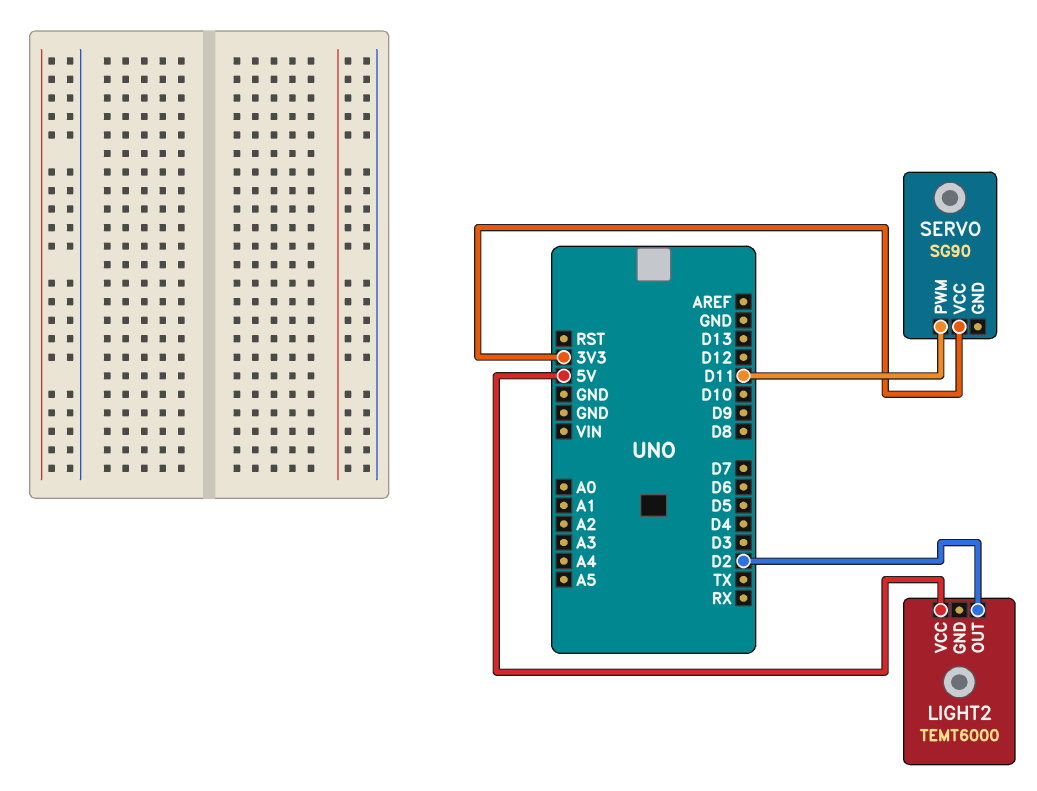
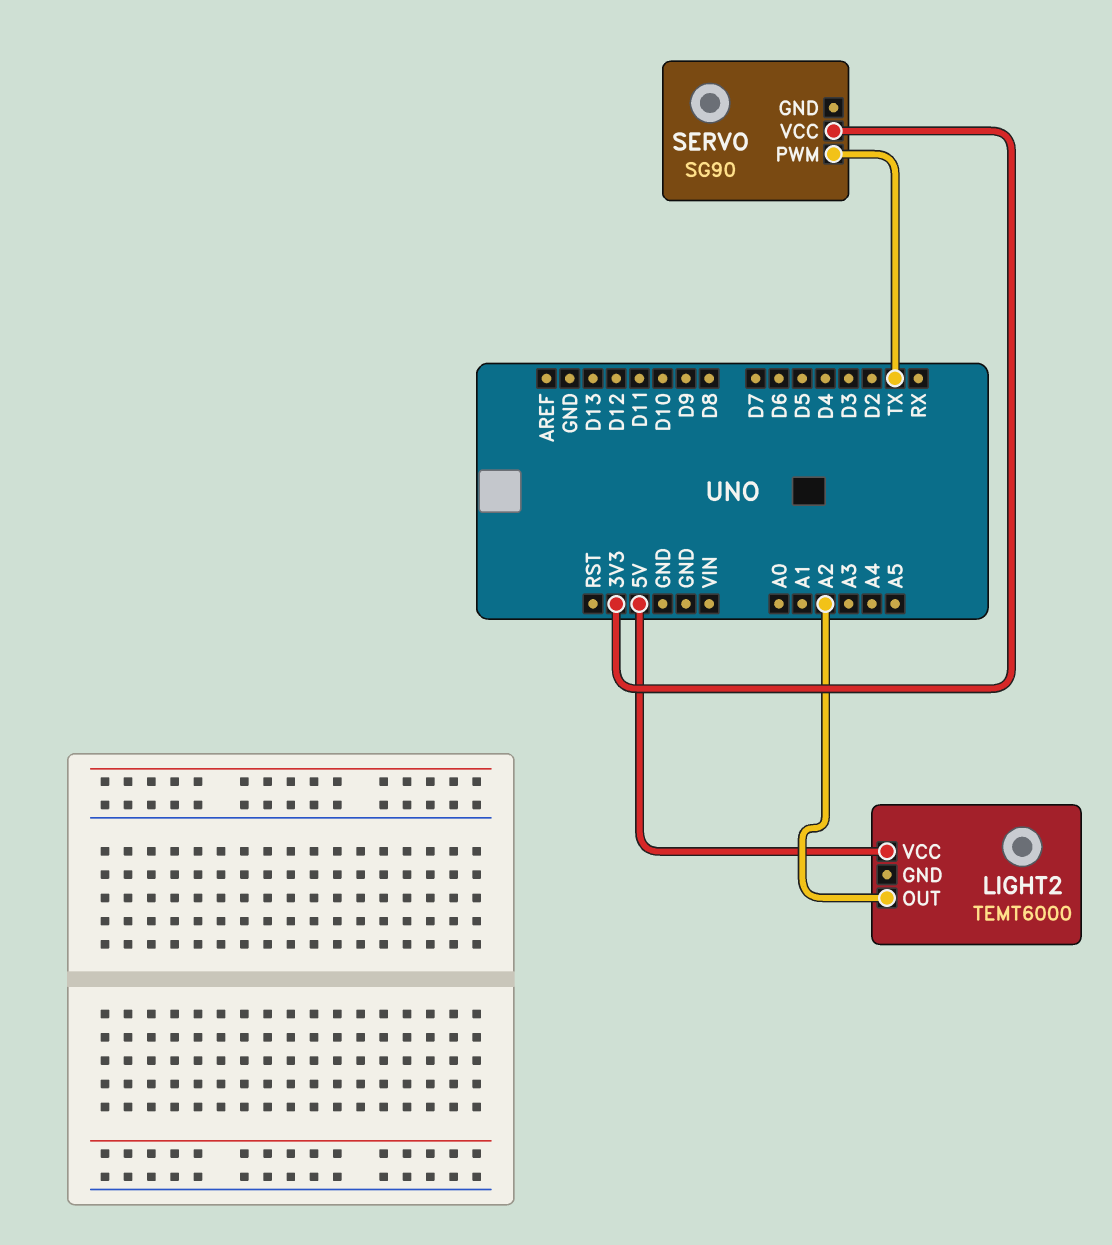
LIGHT2 pin OUT: D2 -> A2
SERVO pin PWM: D11 -> TX

